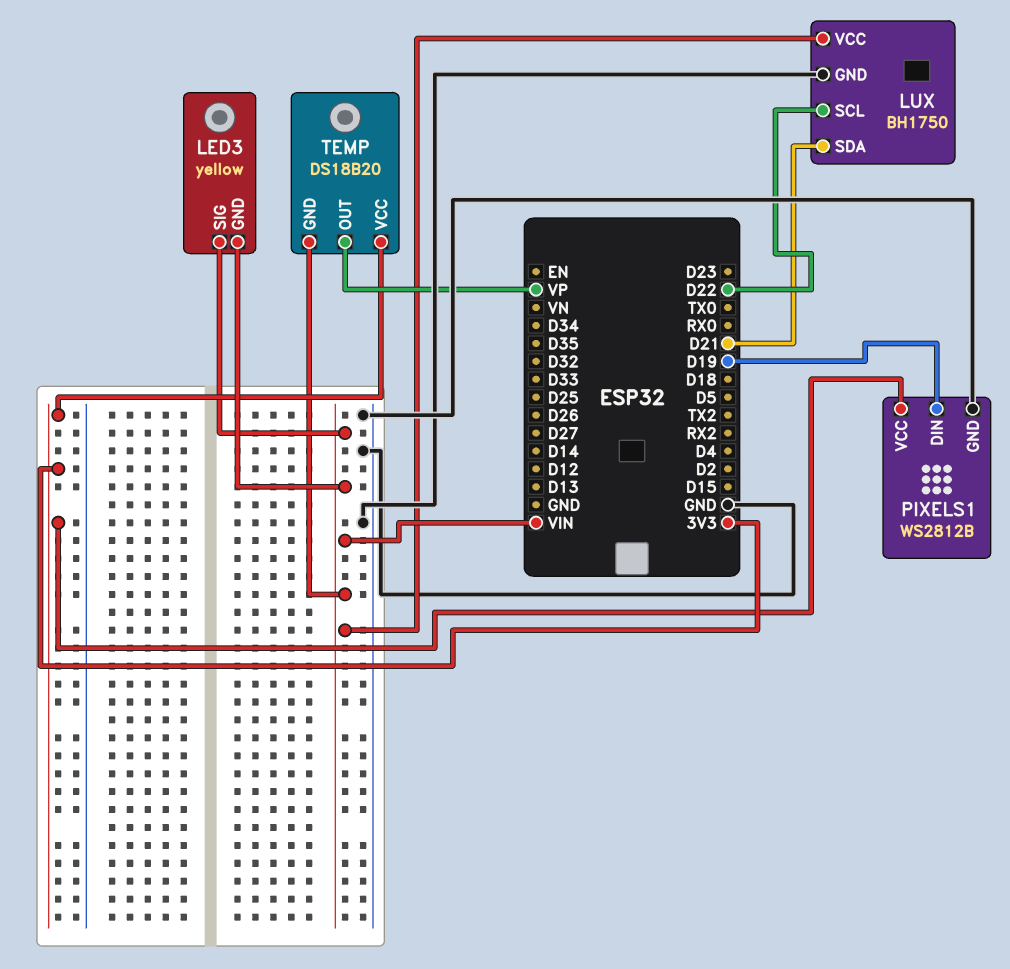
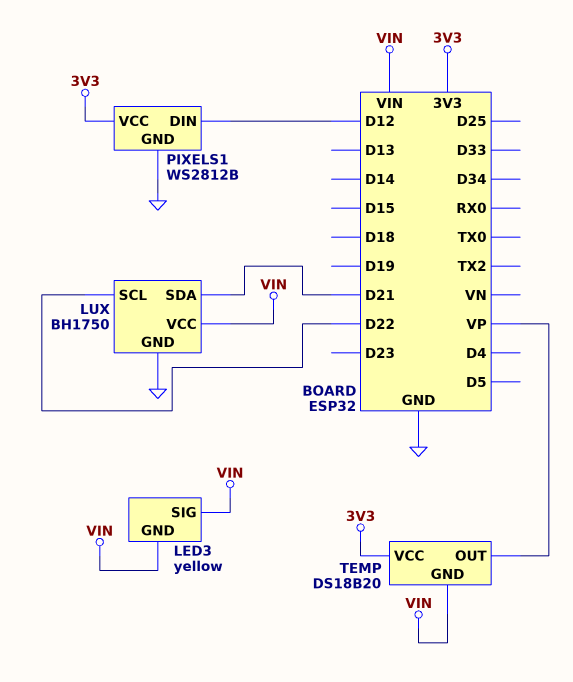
PIXELS1 pin DIN: D19 -> D12

